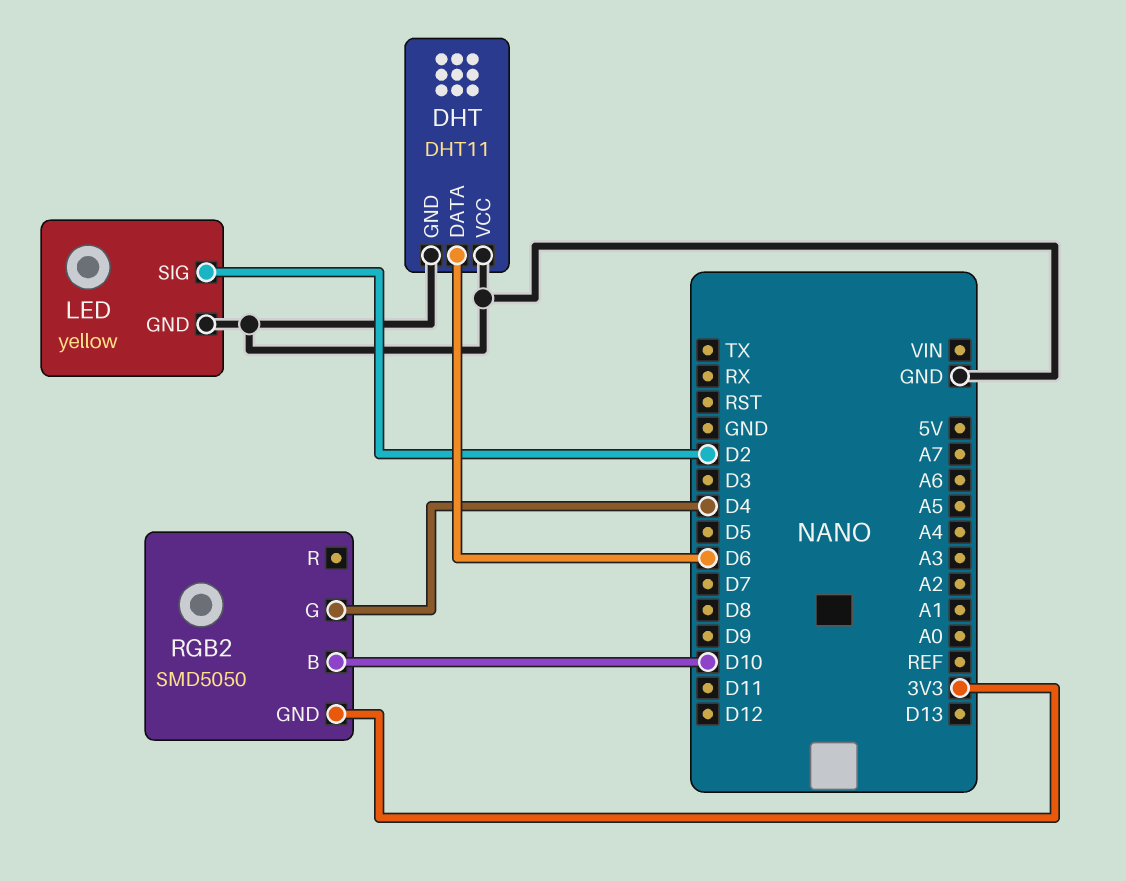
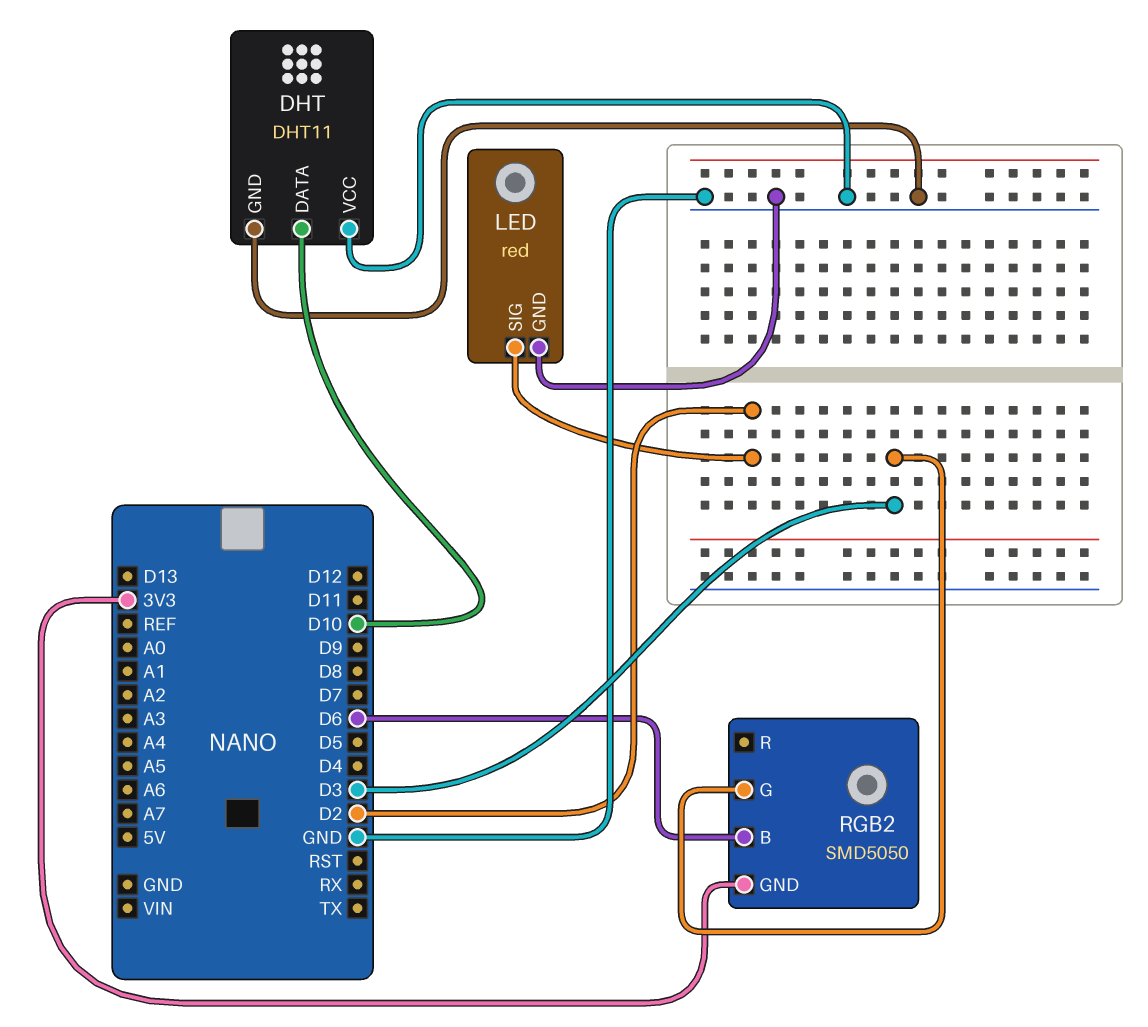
DHT pin DATA: D6 -> D10
LED: yellow -> red
RGB2 pin B: D10 -> D6
RGB2 pin G: D4 -> D3

